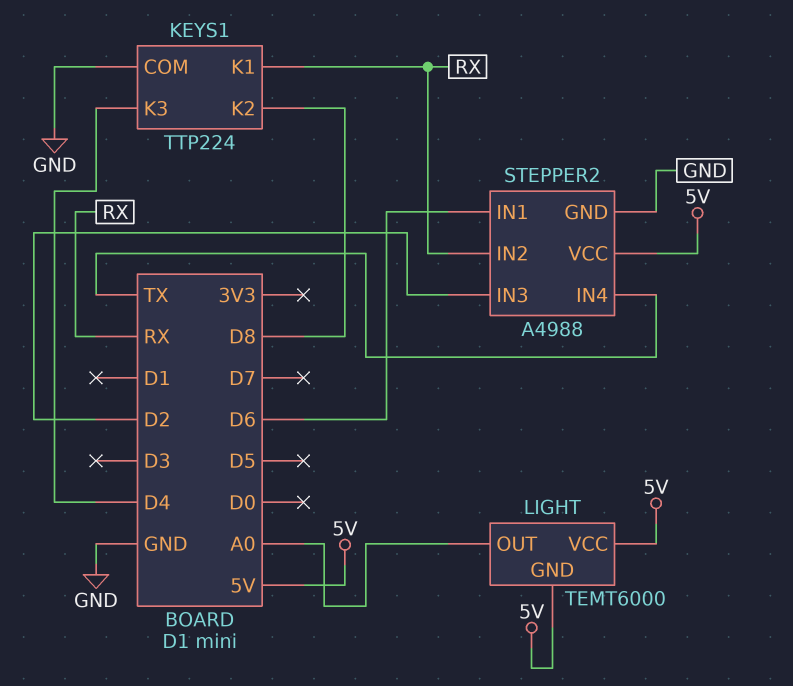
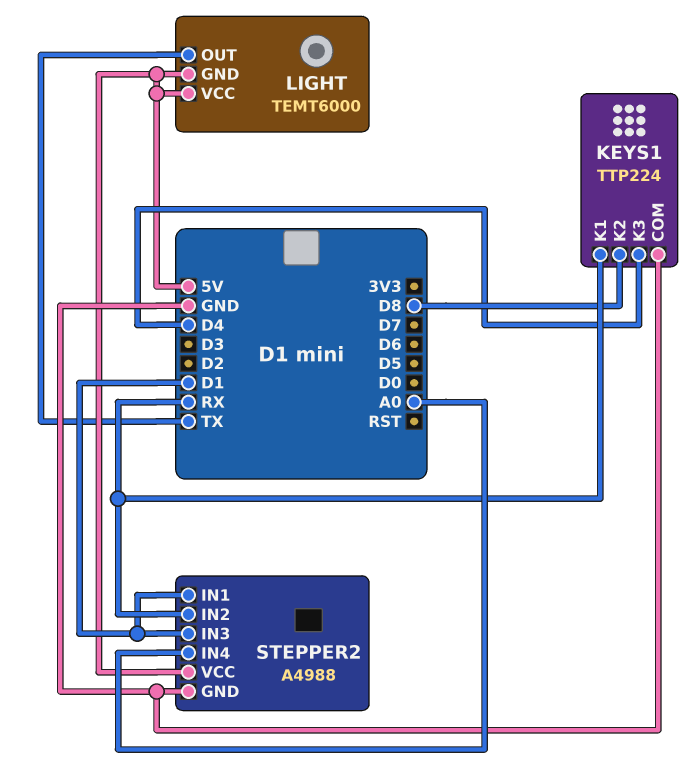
LIGHT pin OUT: A0 -> TX
STEPPER2 pin IN1: D6 -> D1
STEPPER2 pin IN3: D2 -> D1
STEPPER2 pin IN4: TX -> A0

